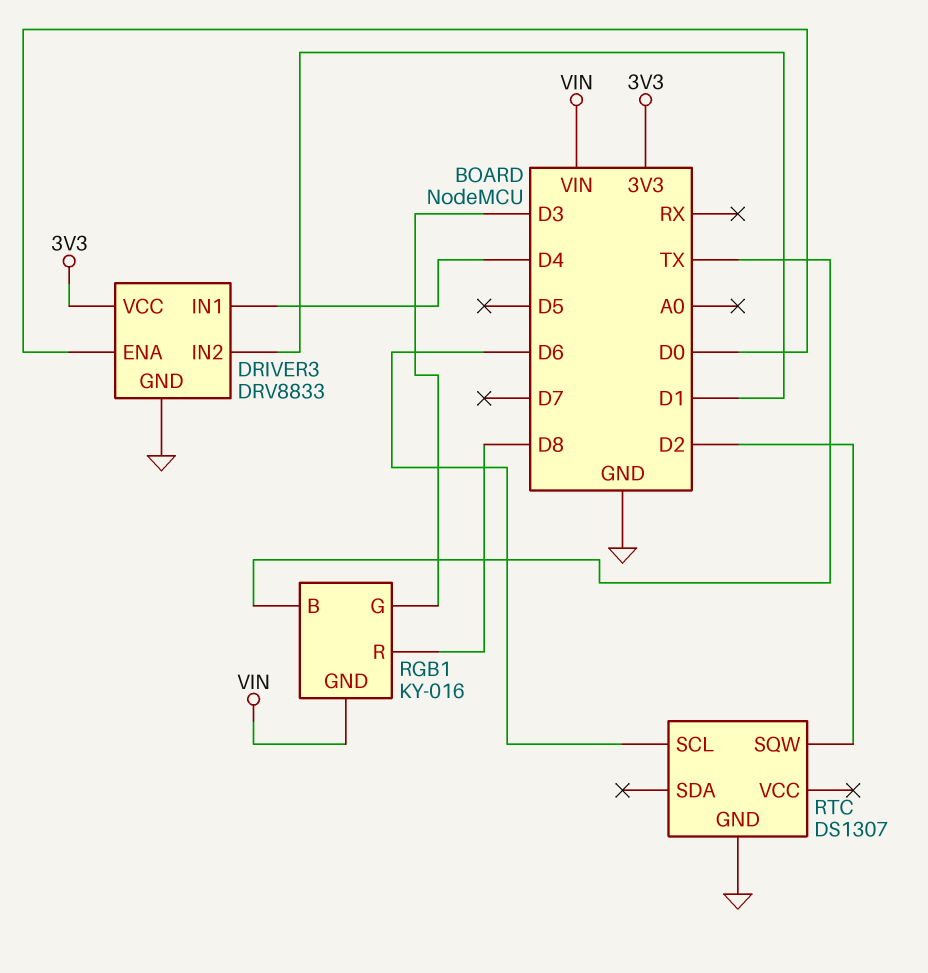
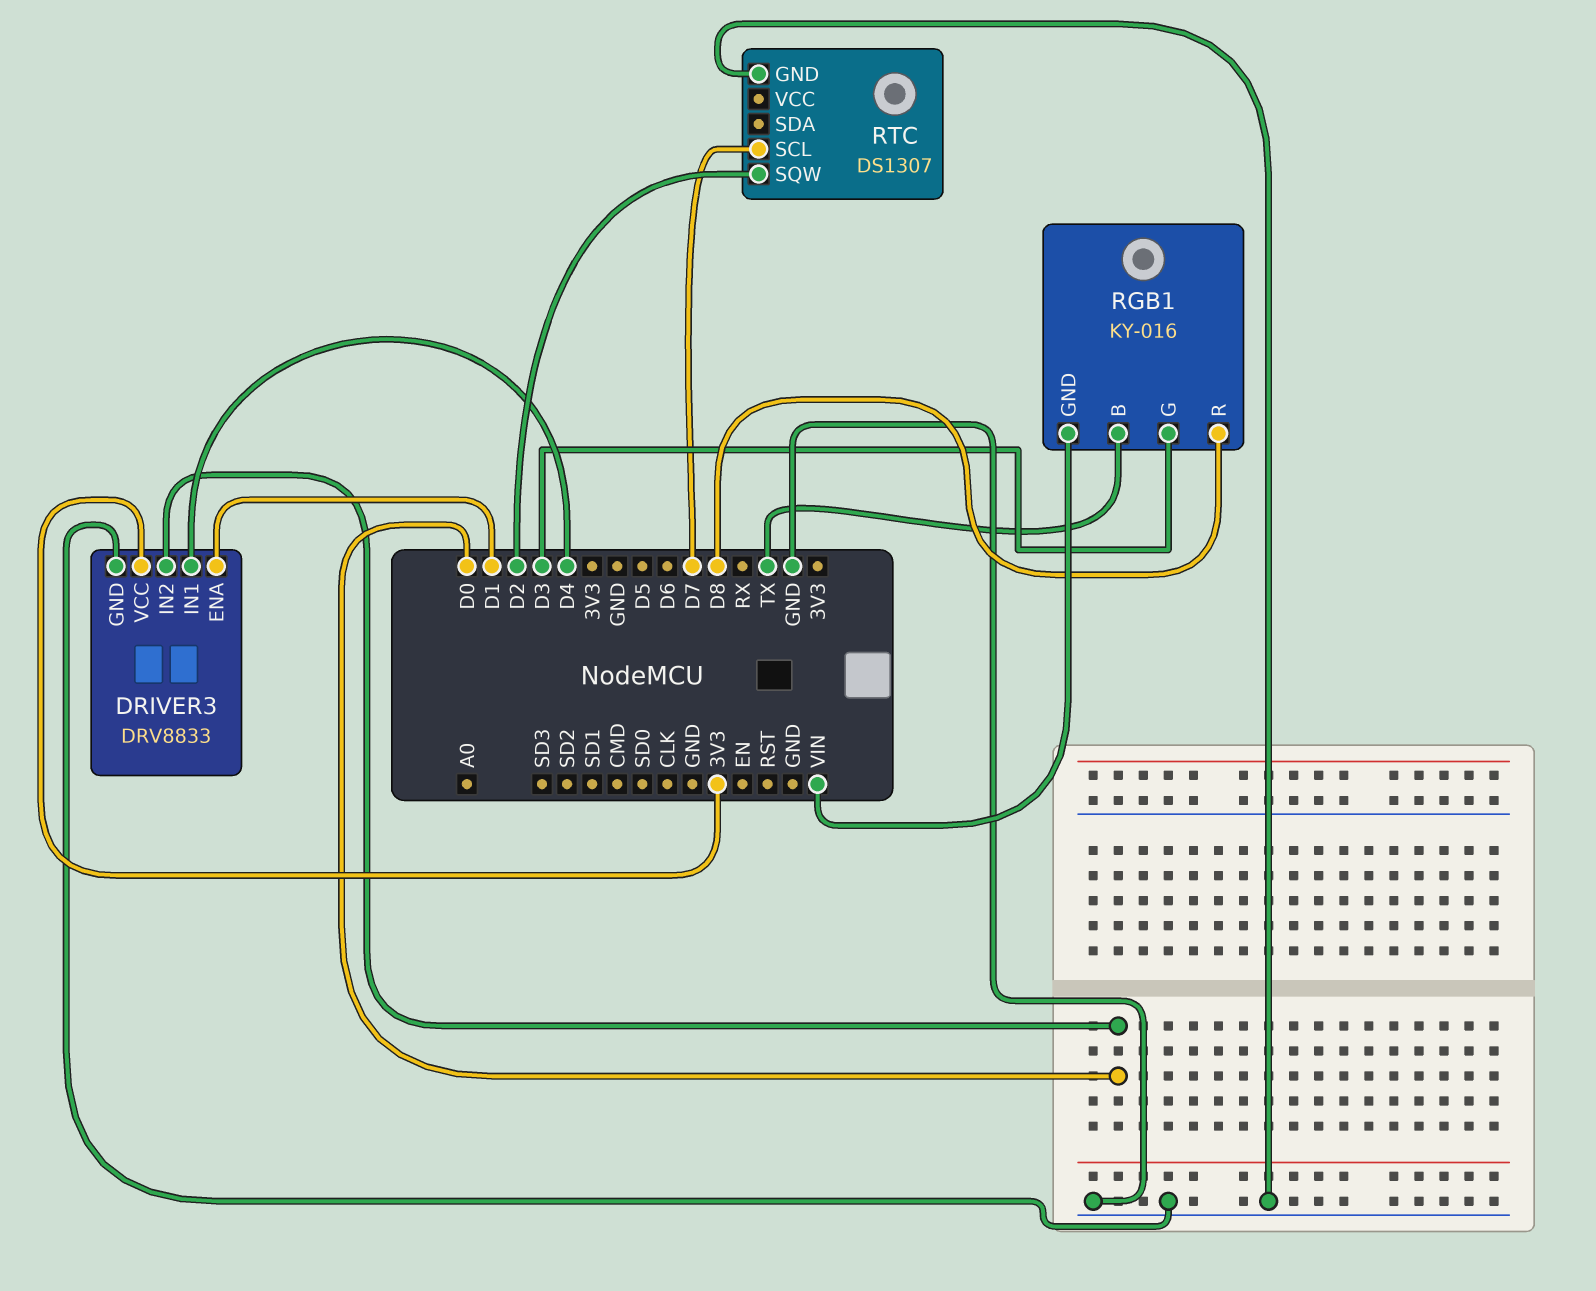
DRIVER3 pin ENA: D0 -> D1
DRIVER3 pin IN2: D1 -> D0
RTC pin SCL: D6 -> D7

